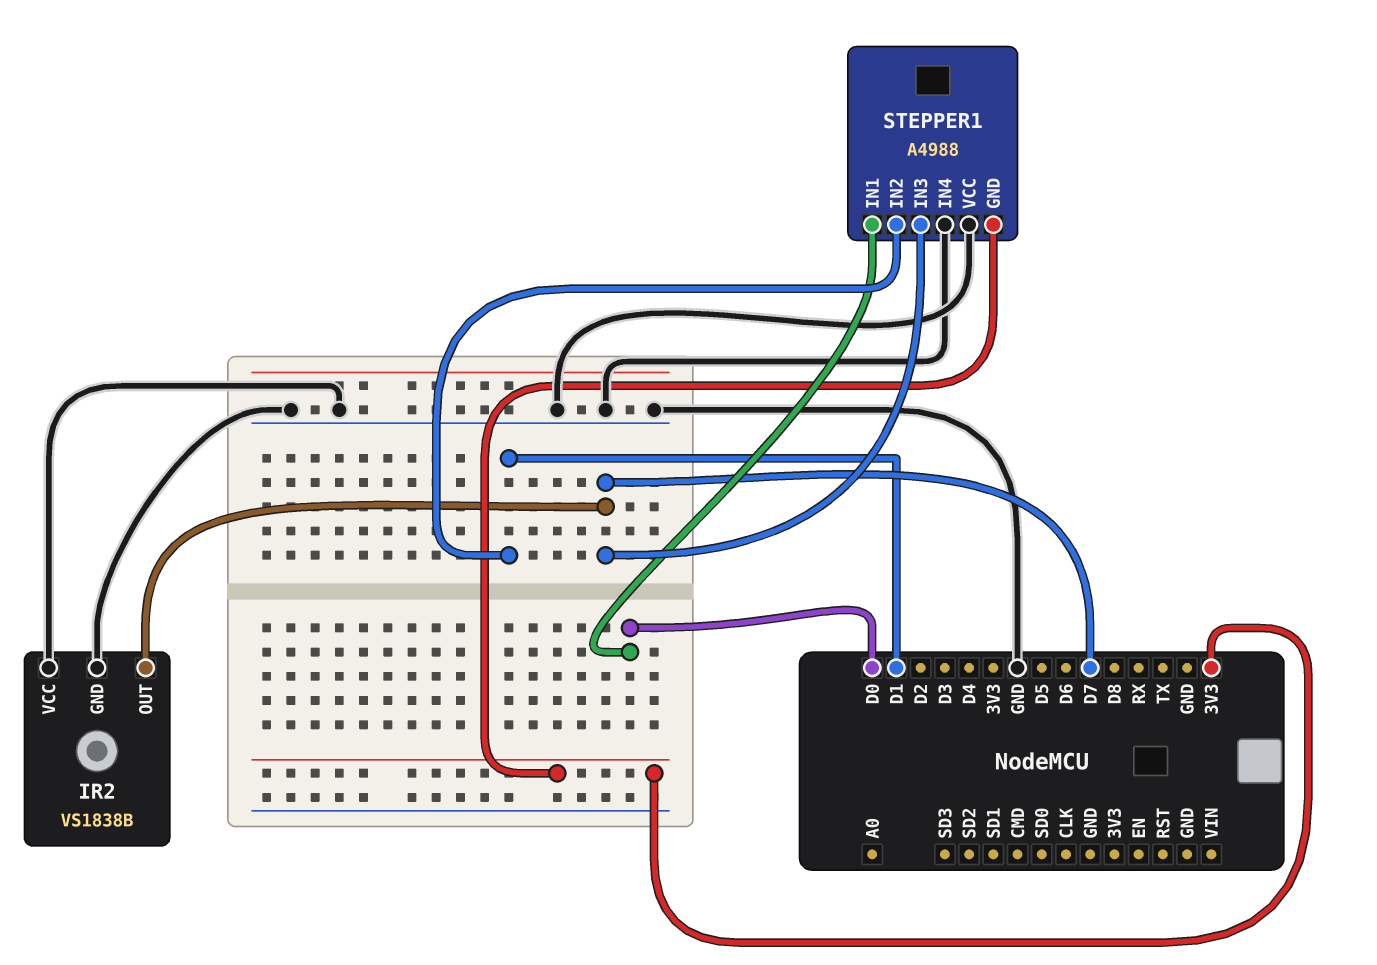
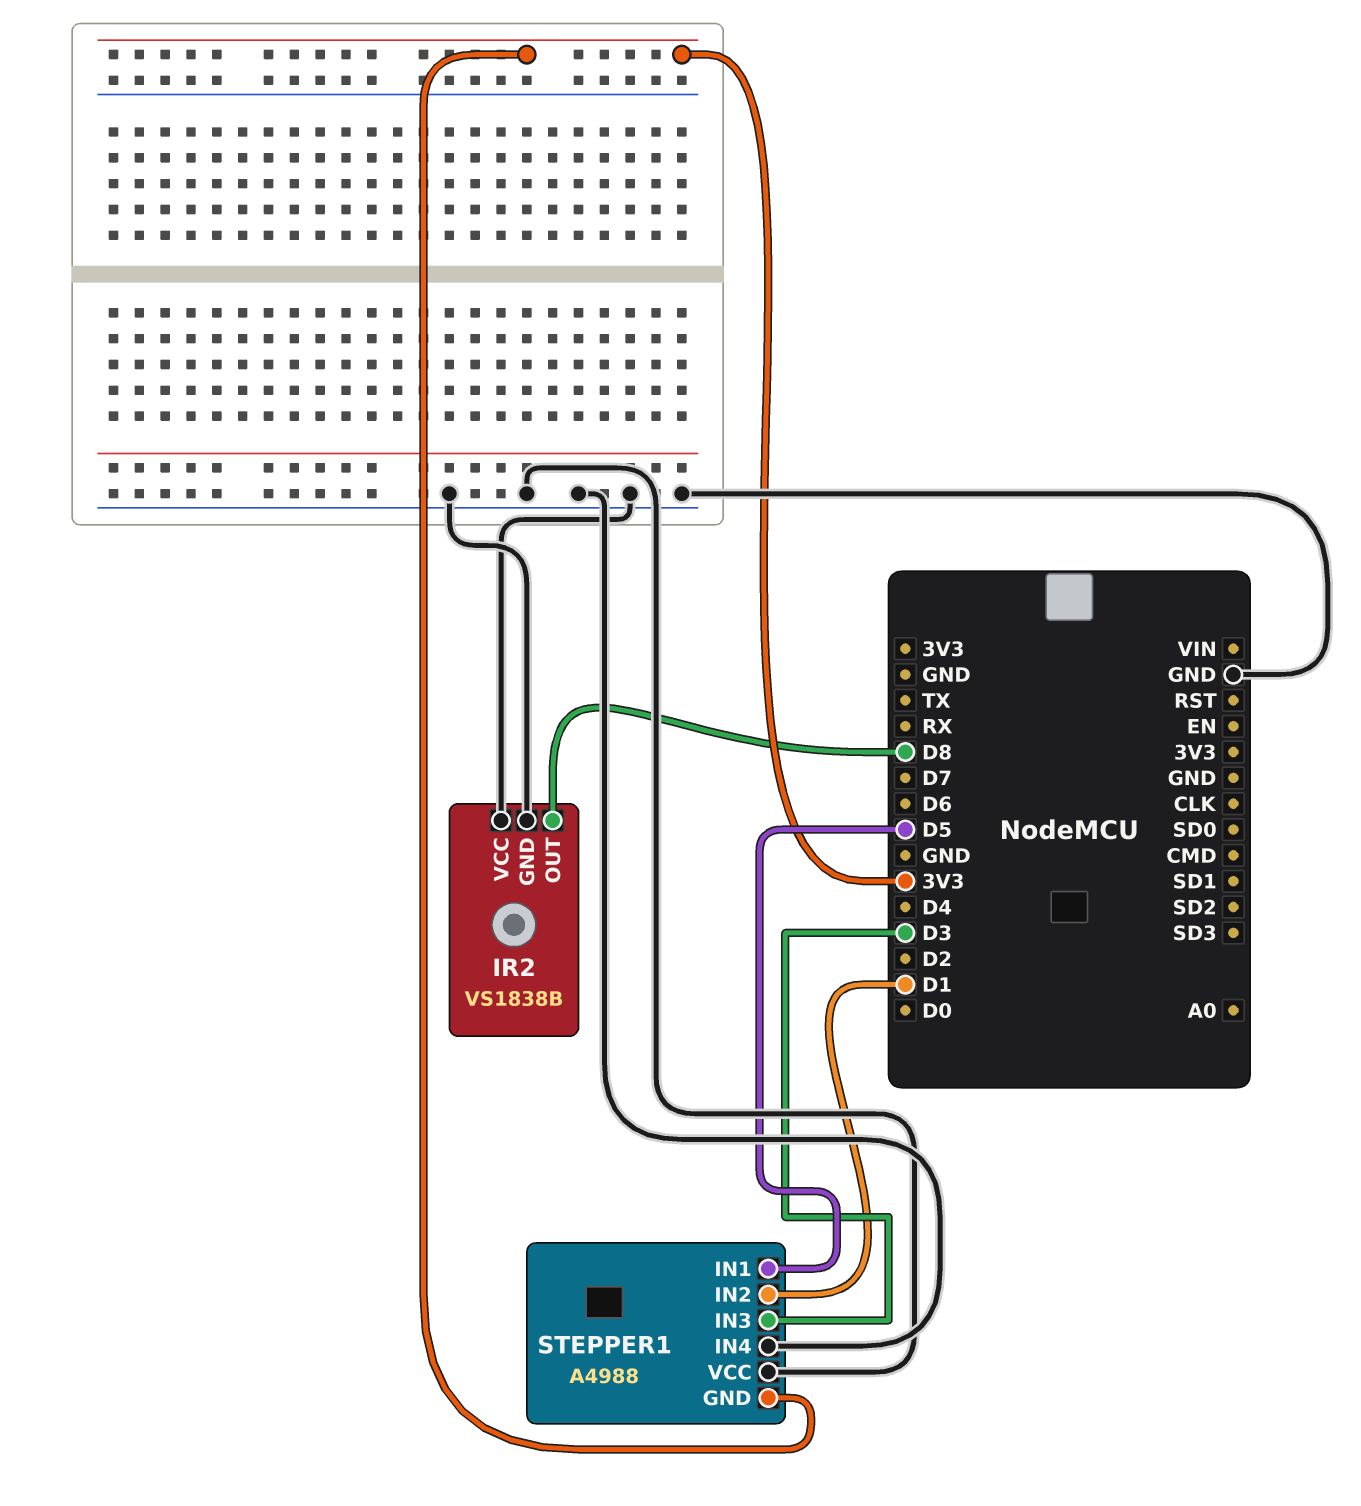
IR2 pin OUT: D7 -> D8
STEPPER1 pin IN1: D0 -> D5
STEPPER1 pin IN3: D7 -> D3

